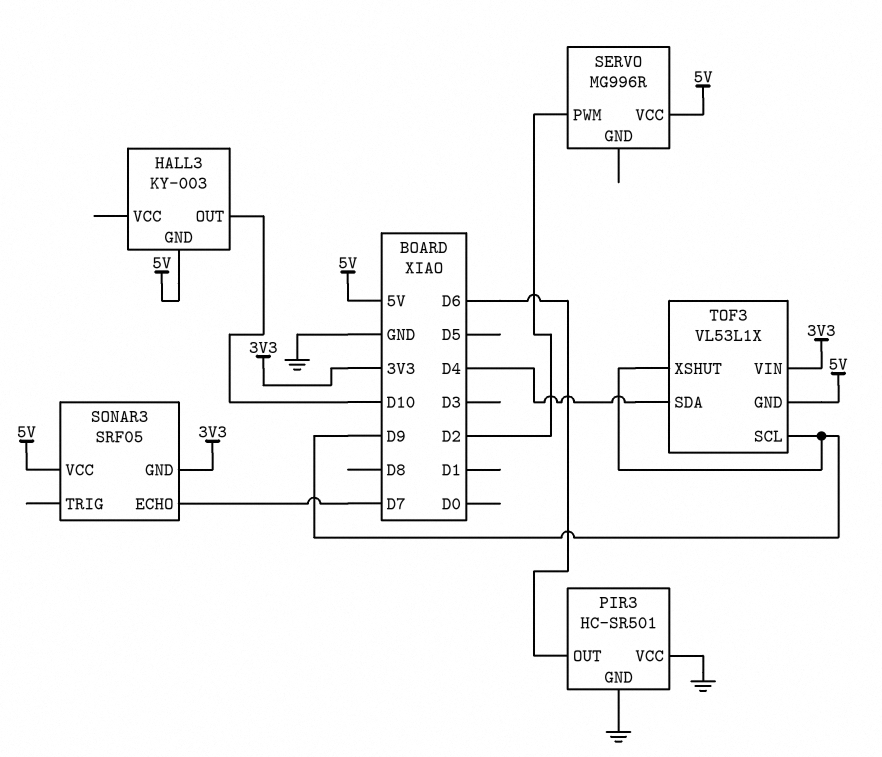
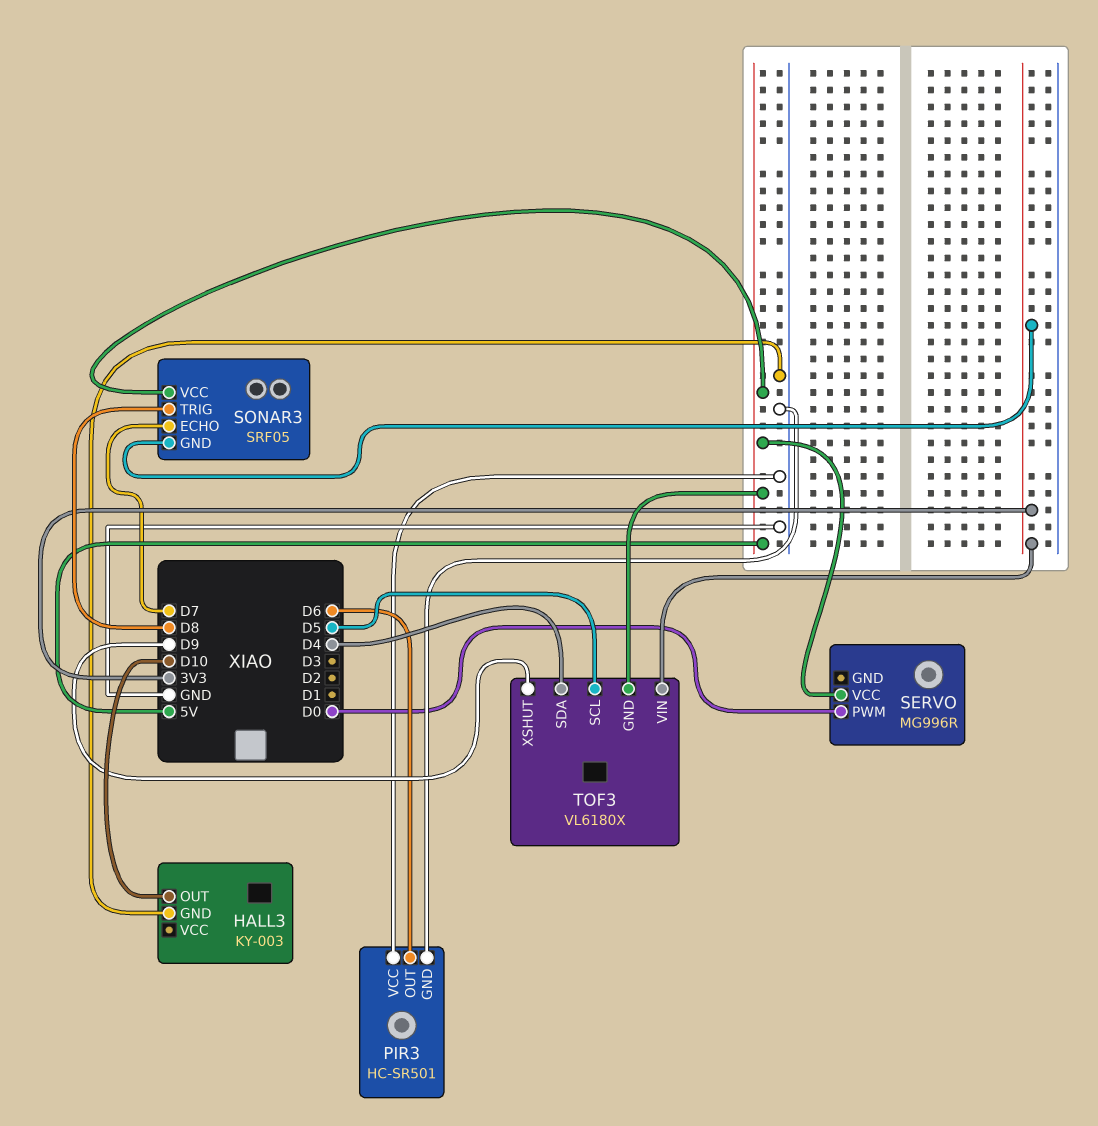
HALL3 pin GND: 5V -> GND
SERVO pin PWM: D2 -> D0
SONAR3 pin TRIG: none -> D8
TOF3: VL53L1X -> VL6180X
TOF3 pin SCL: D9 -> D5

